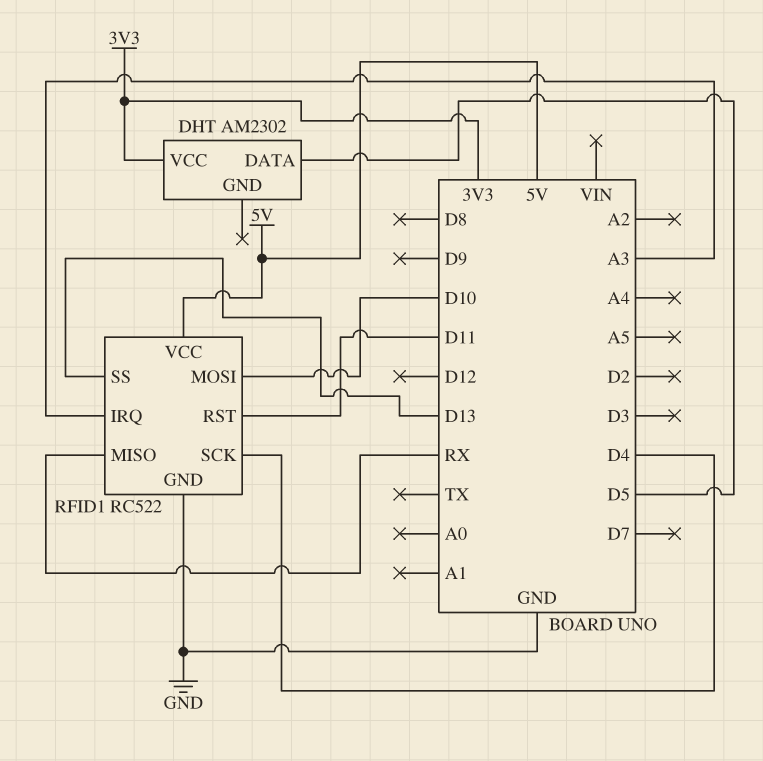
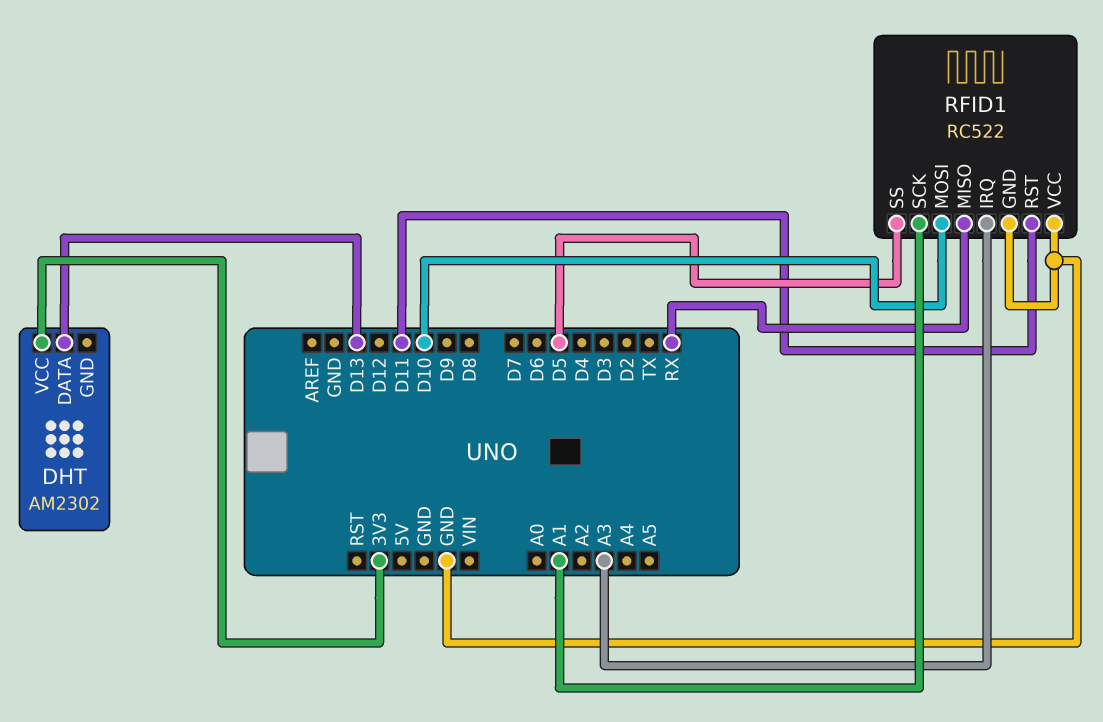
DHT pin DATA: D5 -> D13
RFID1 pin SCK: D4 -> A1
RFID1 pin SS: D13 -> D5
RFID1 pin VCC: 5V -> GND

